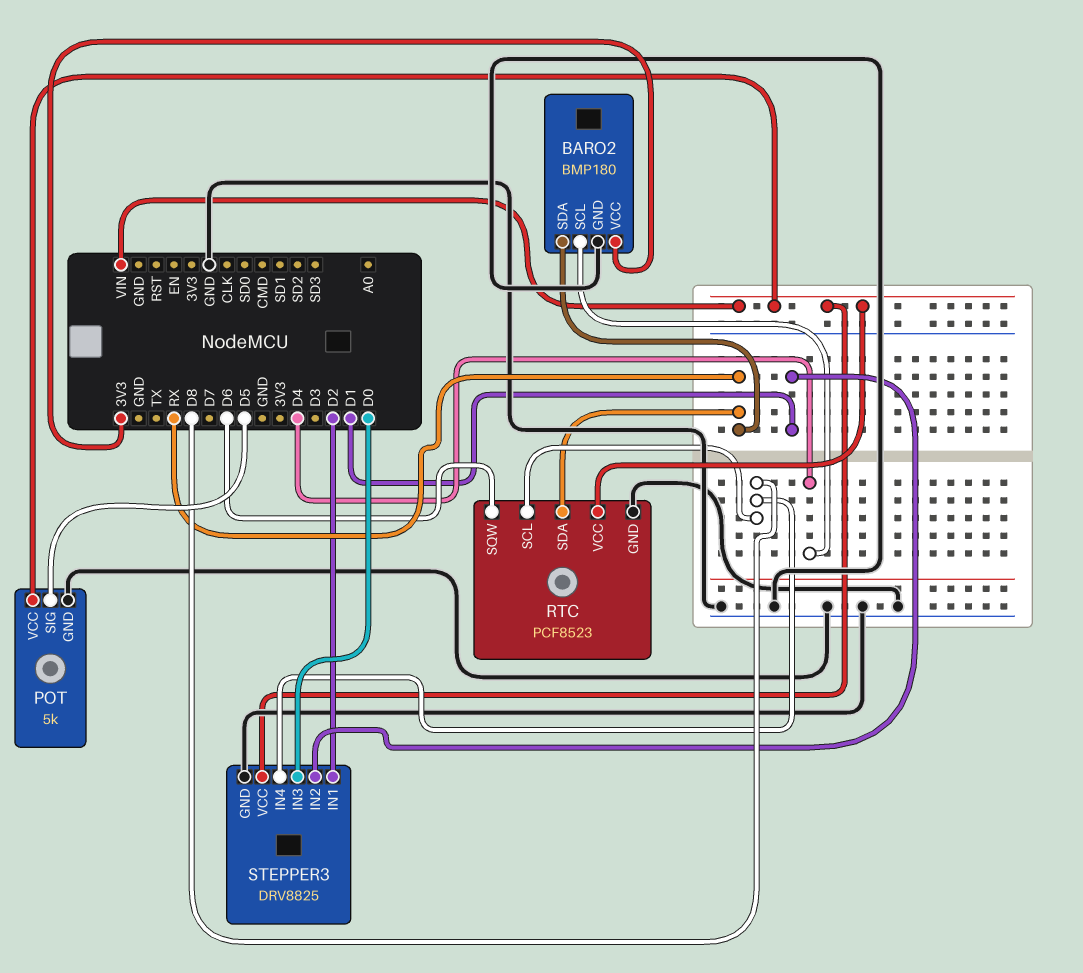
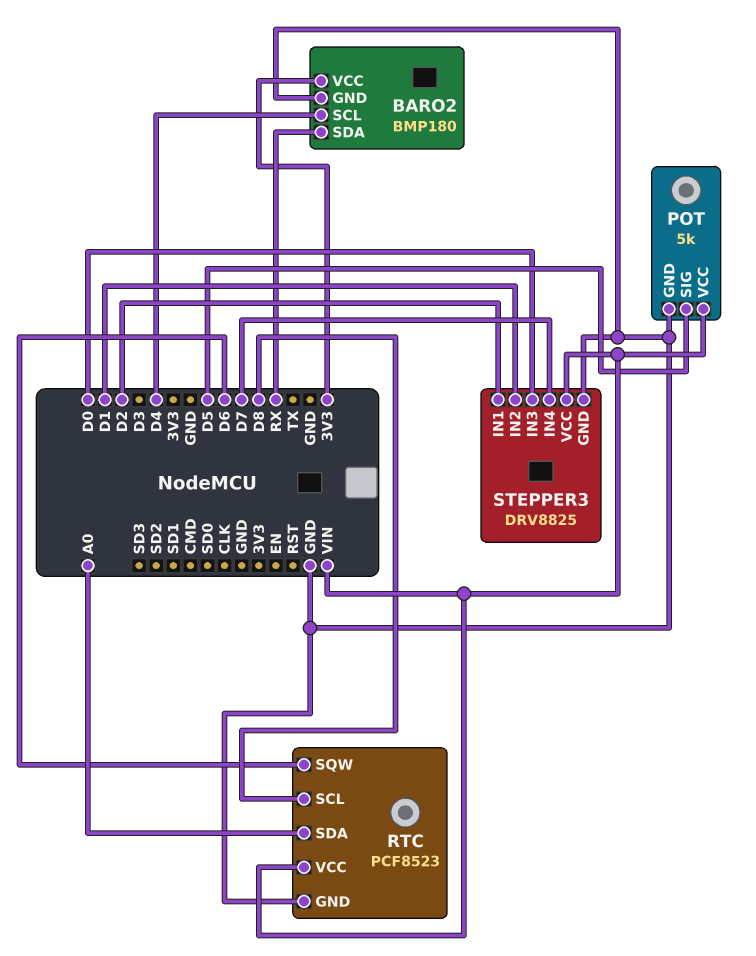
RTC pin SDA: RX -> A0
STEPPER3 pin IN4: D8 -> D7

